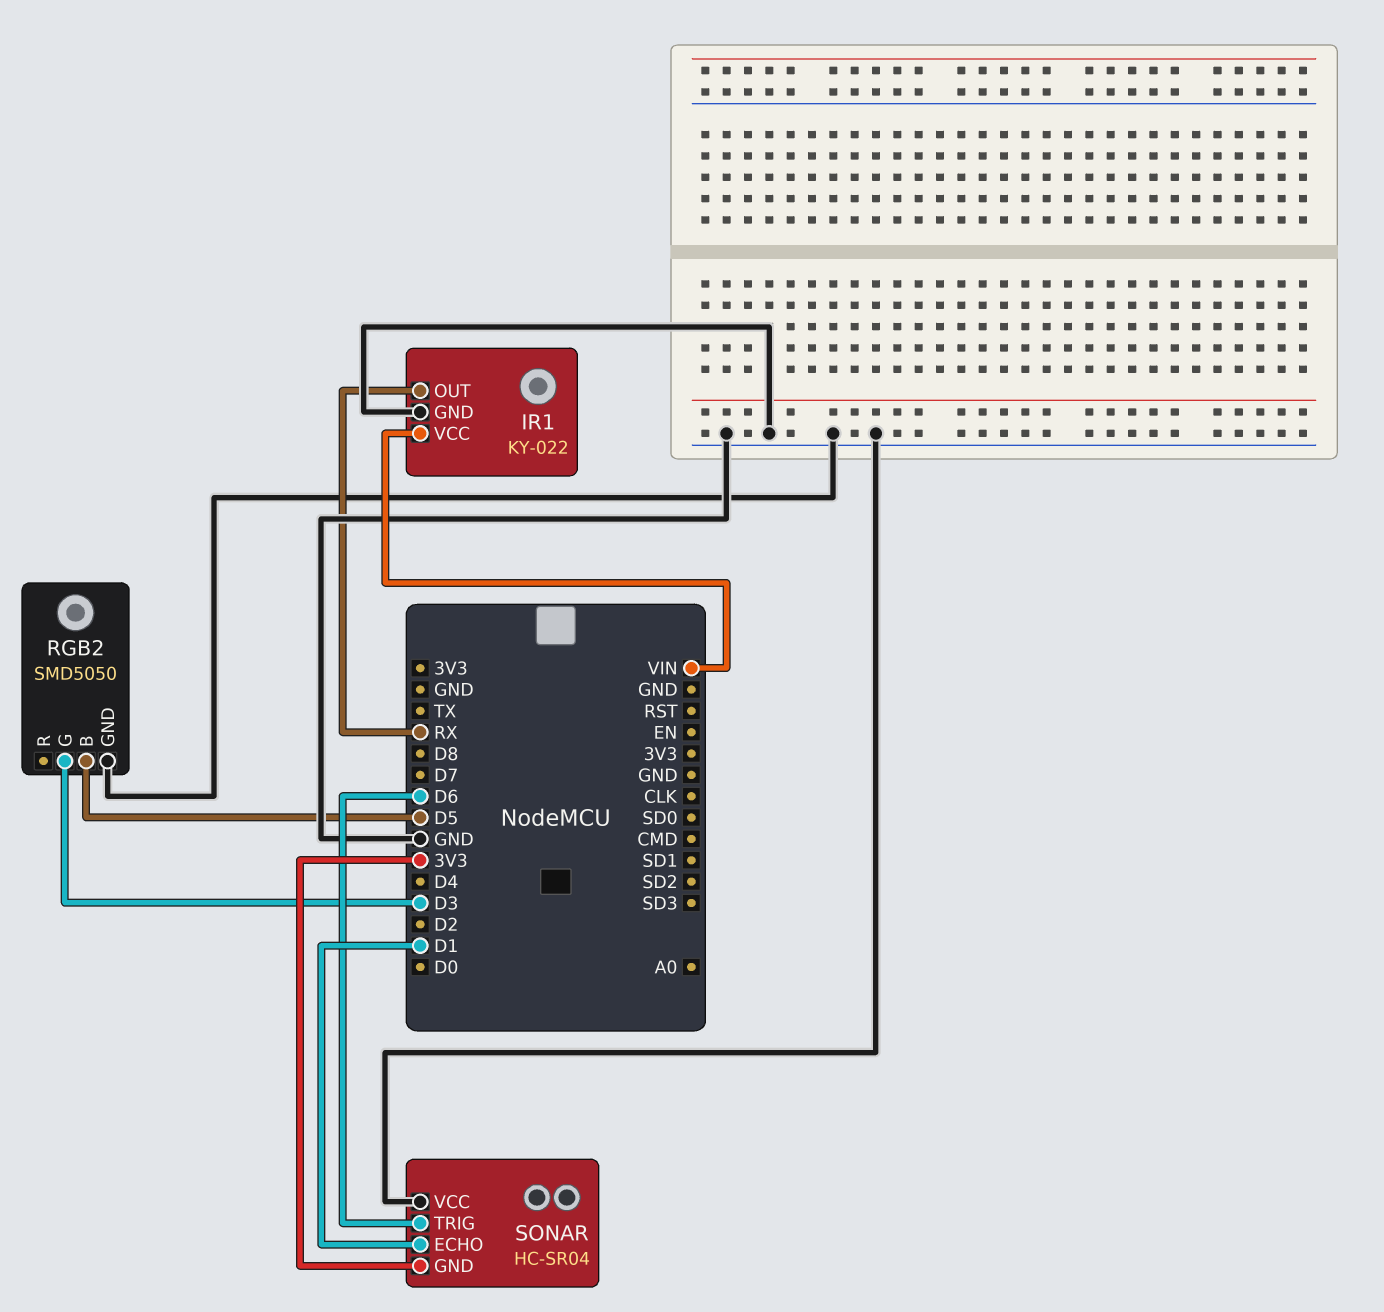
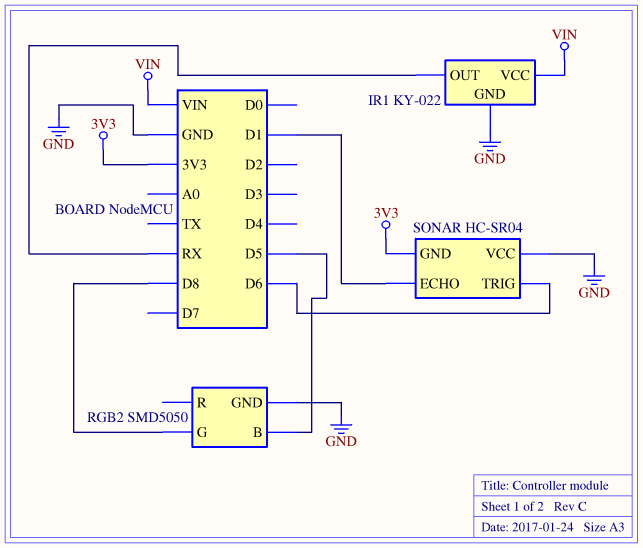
RGB2 pin G: D3 -> D8

